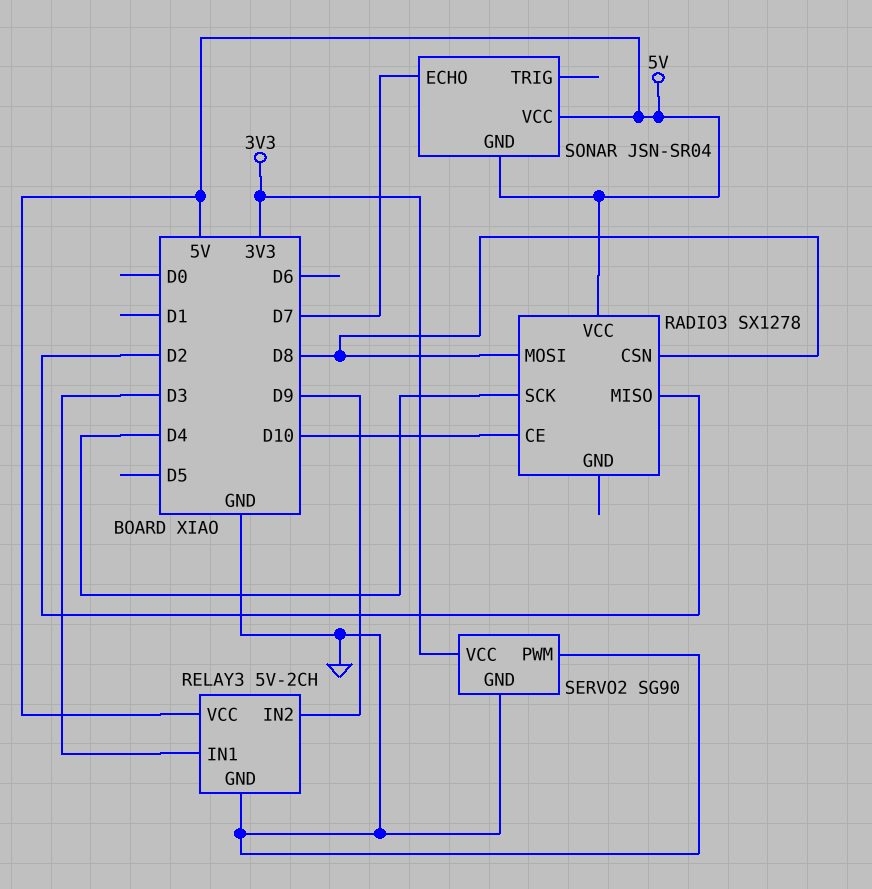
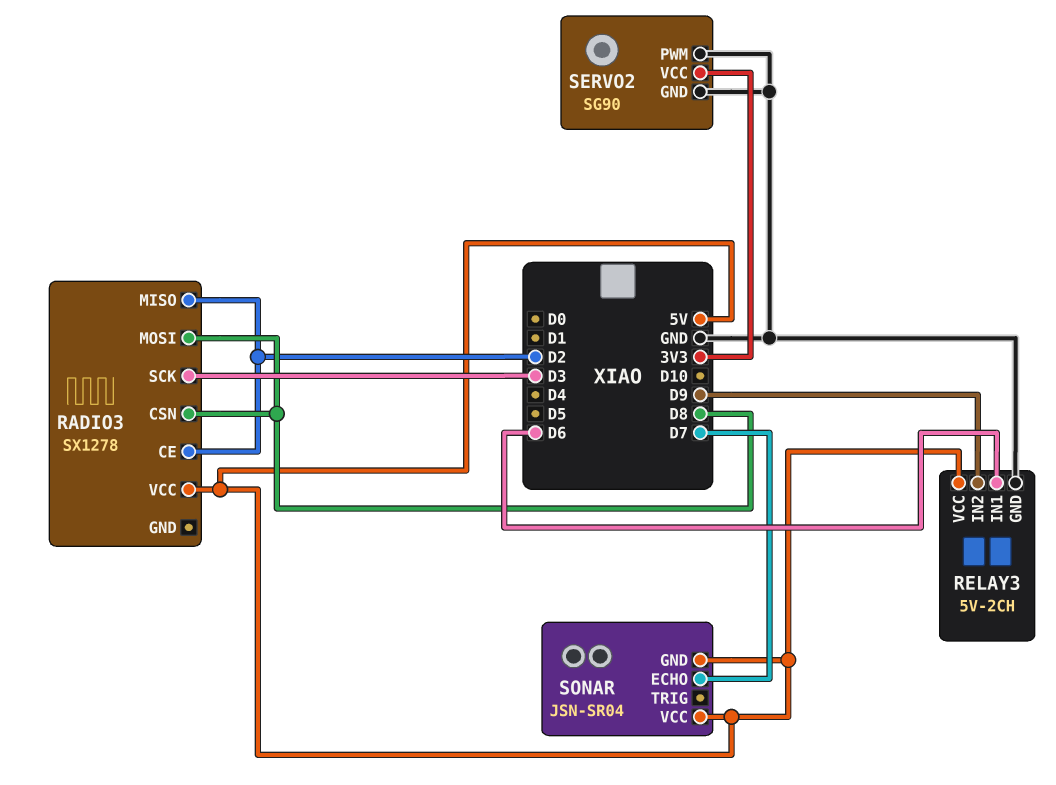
RADIO3 pin CE: D10 -> D2
RADIO3 pin SCK: D4 -> D3
RELAY3 pin IN1: D3 -> D6

